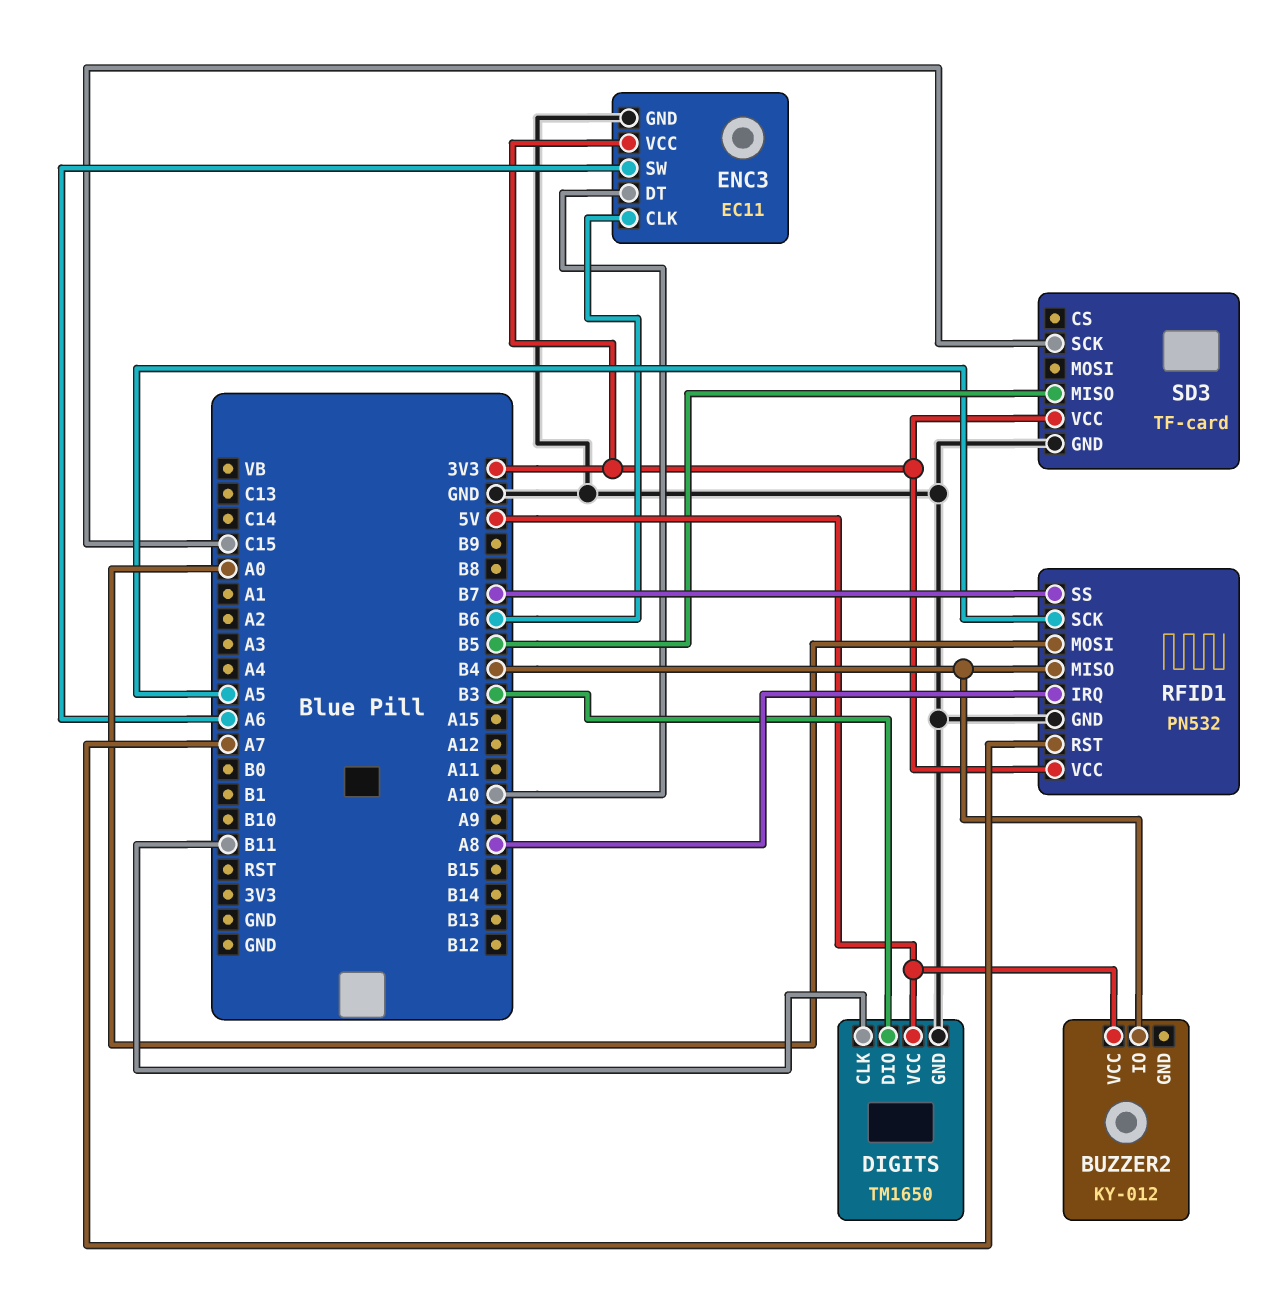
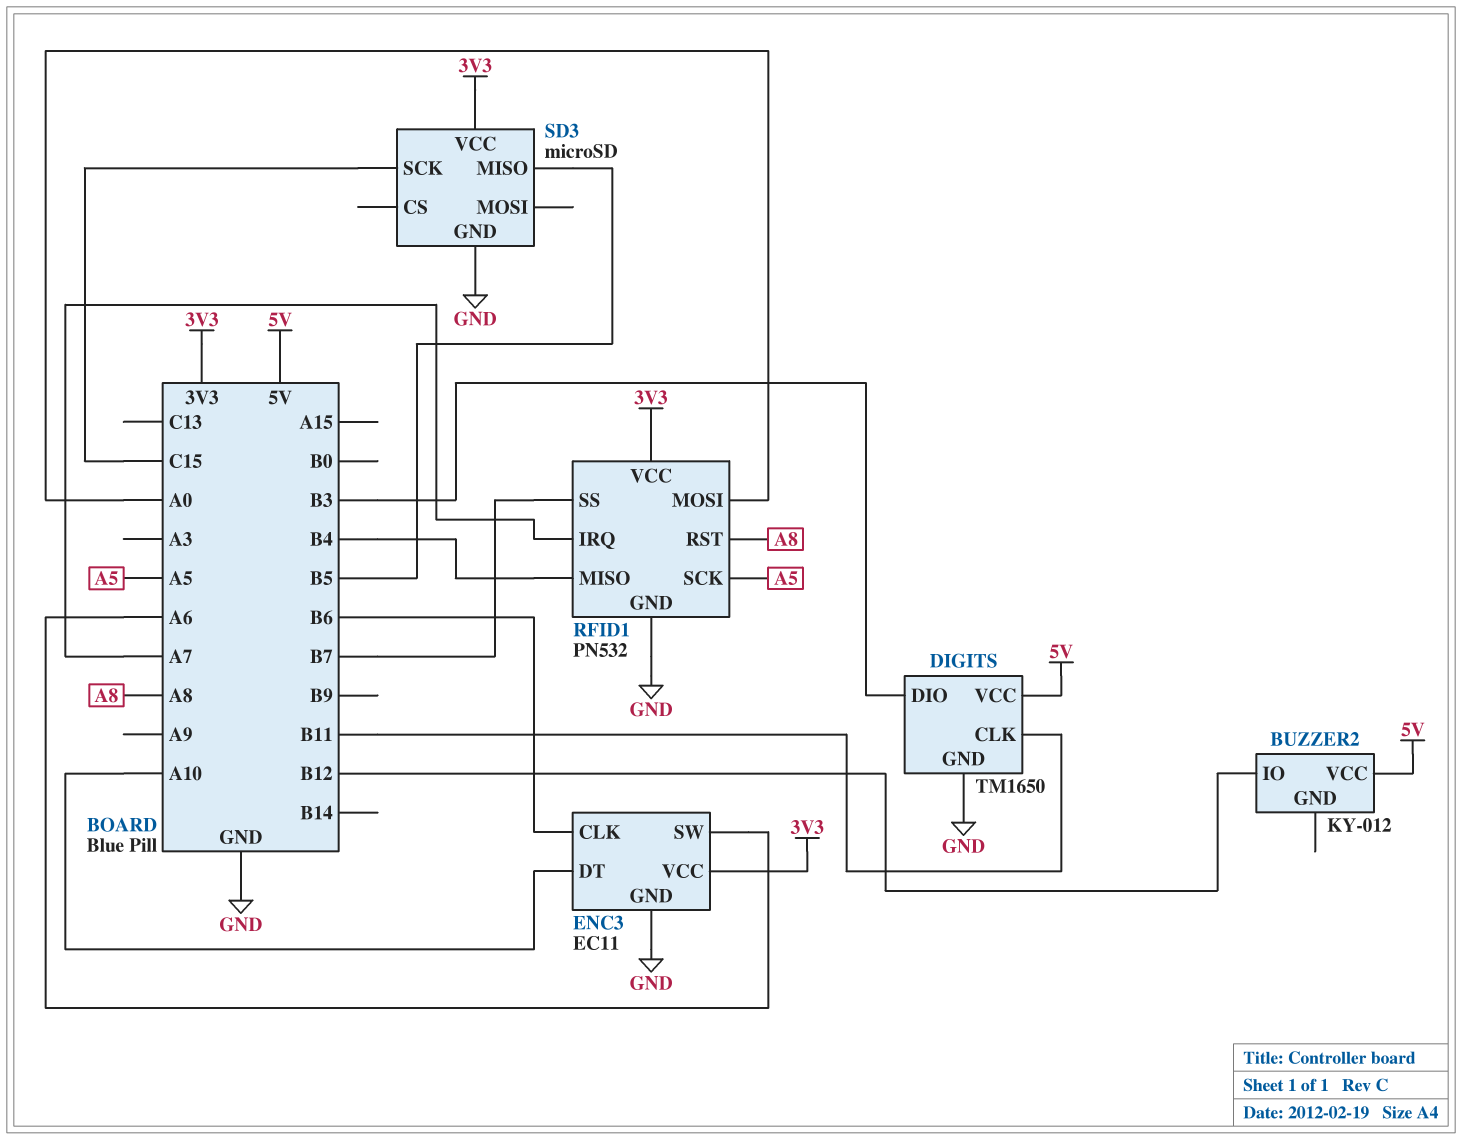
BUZZER2 pin IO: B4 -> B12
RFID1 pin IRQ: A8 -> A7
RFID1 pin RST: A7 -> A8
SD3: TF-card -> microSD

